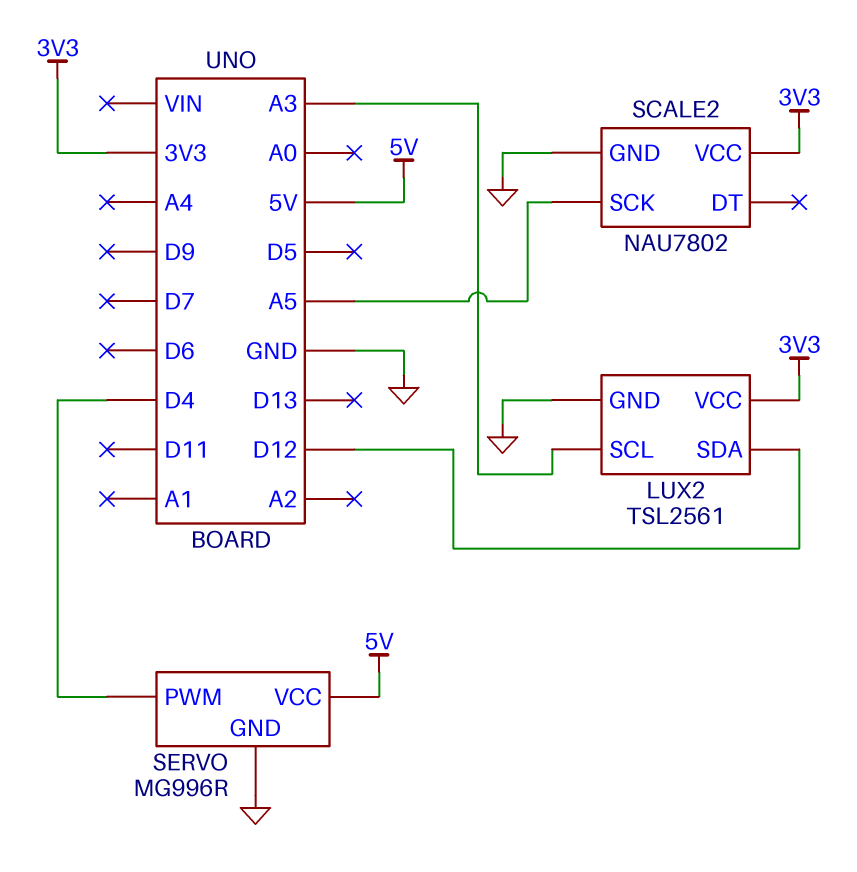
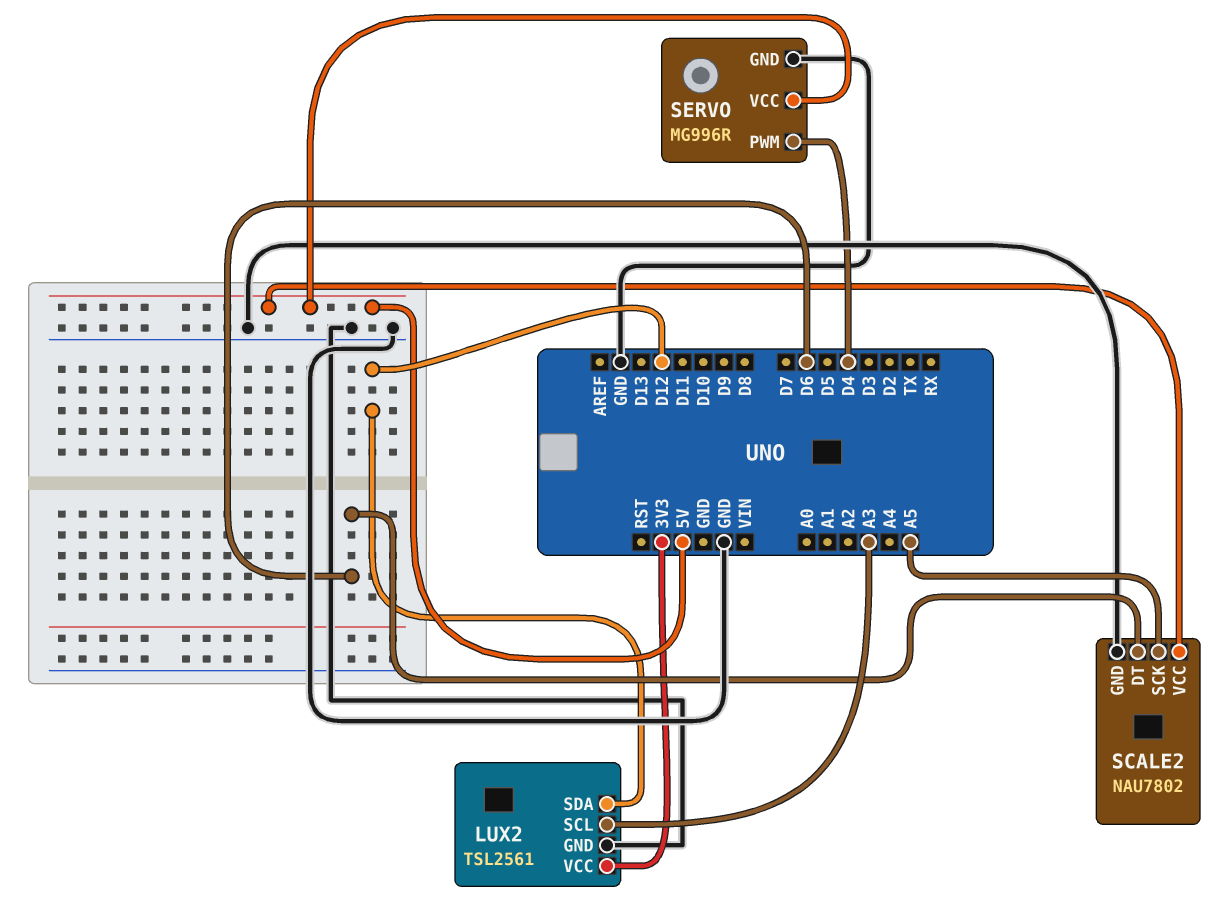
SCALE2 pin DT: none -> D6
SCALE2 pin VCC: 3V3 -> 5V

